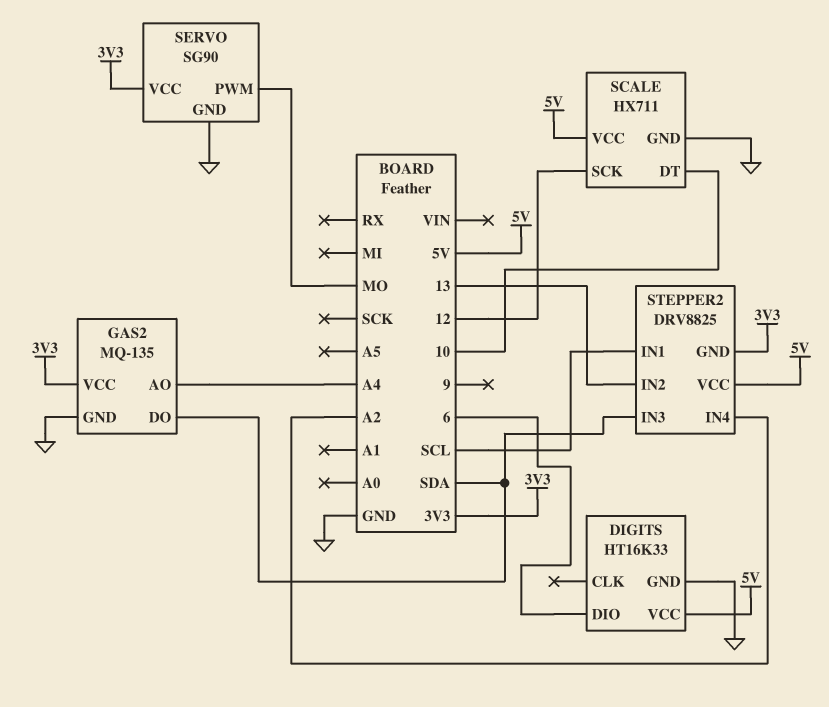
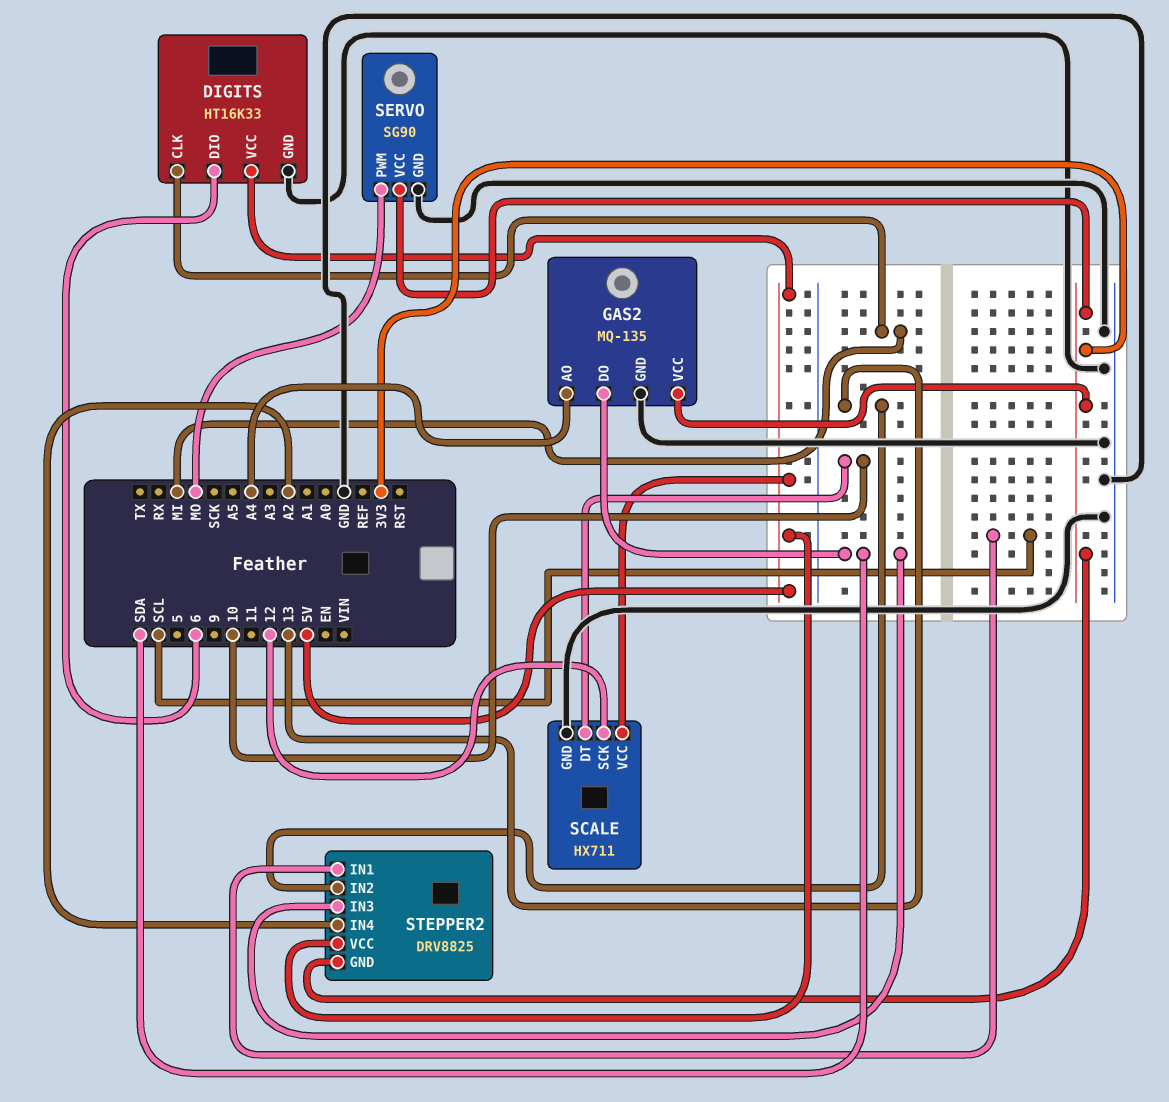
DIGITS pin CLK: none -> MI

